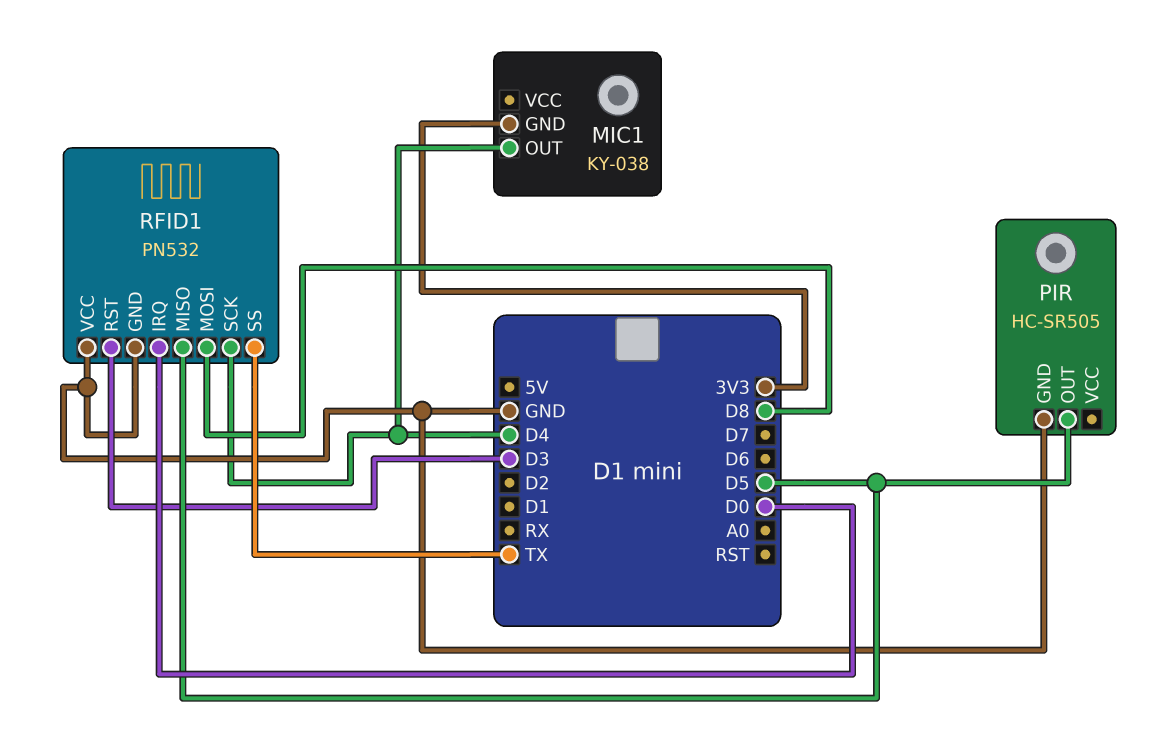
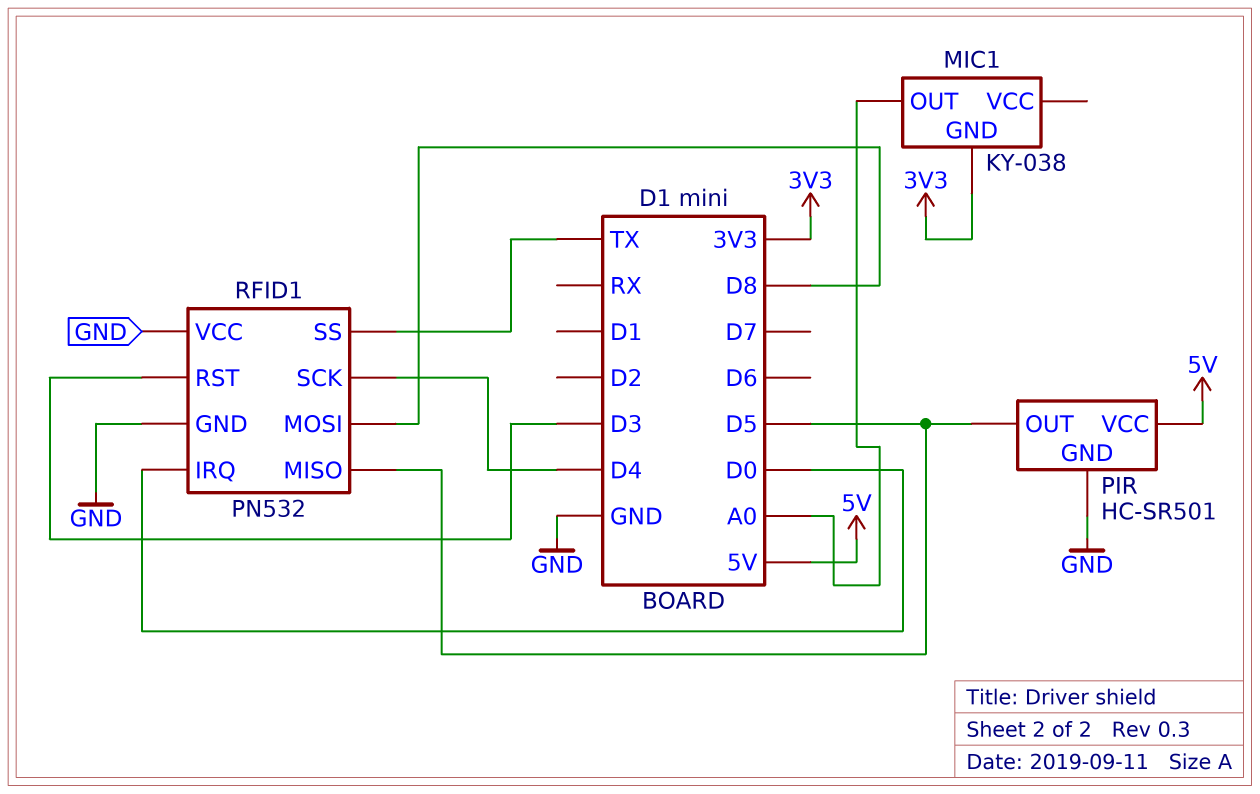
MIC1 pin OUT: D4 -> A0
PIR: HC-SR505 -> HC-SR501
PIR pin VCC: none -> 5V

